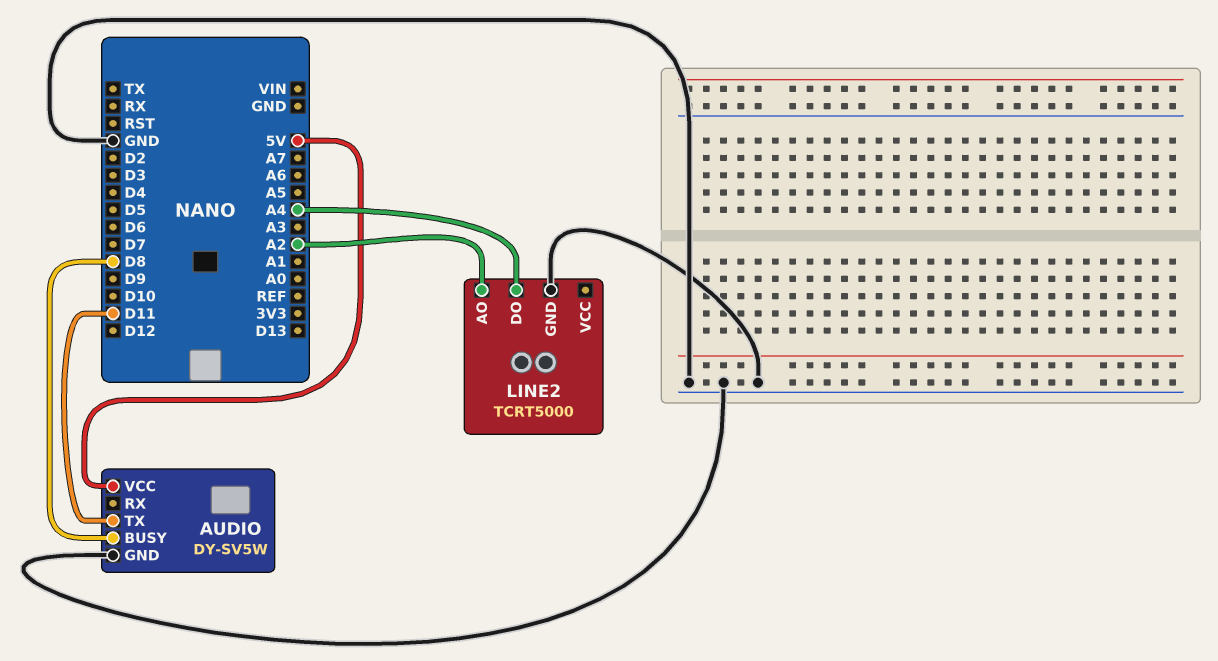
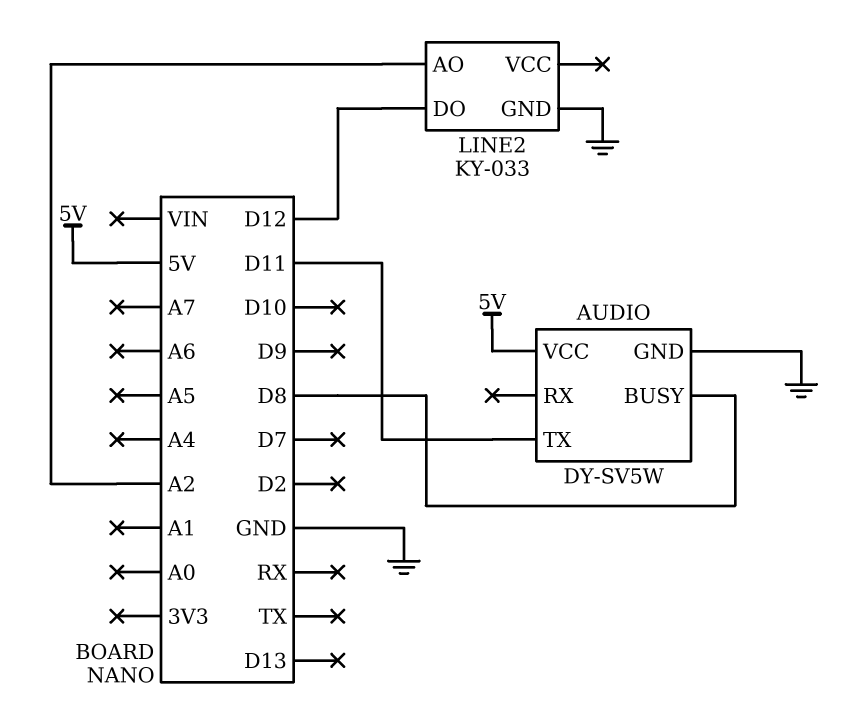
LINE2: TCRT5000 -> KY-033
LINE2 pin DO: A4 -> D12

